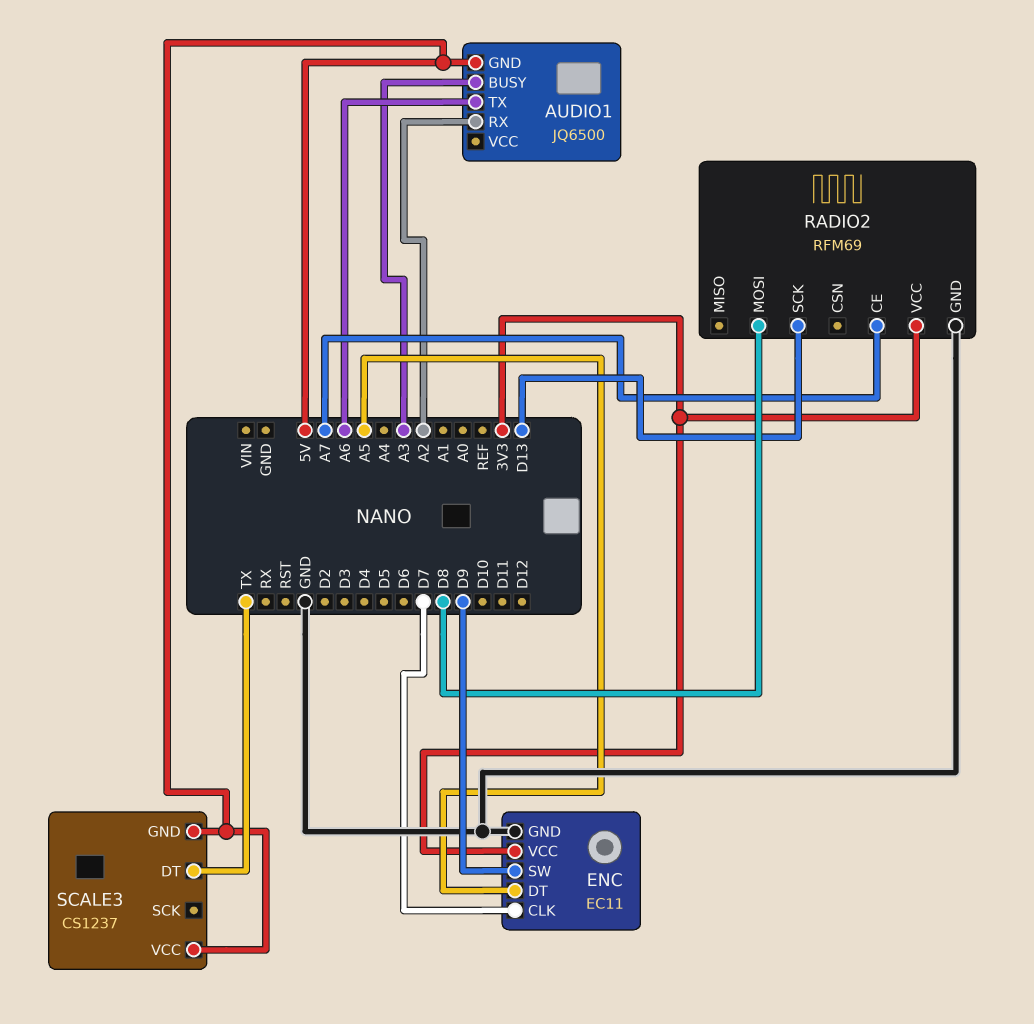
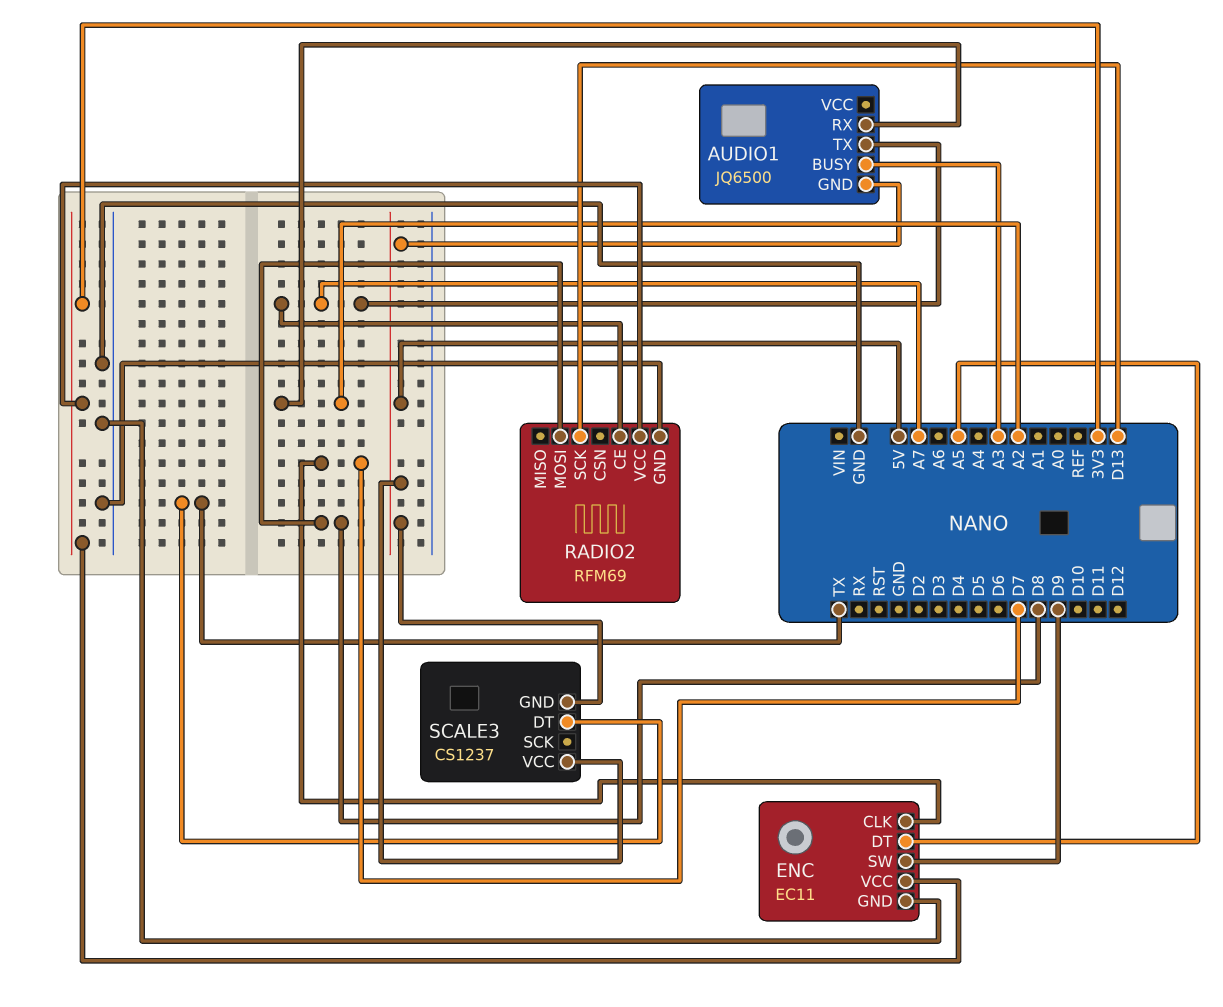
AUDIO1 pin TX: A6 -> A7

